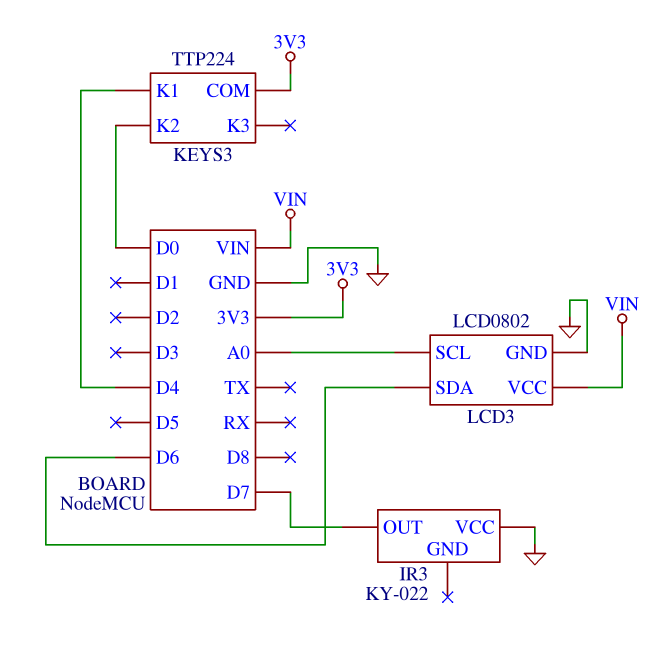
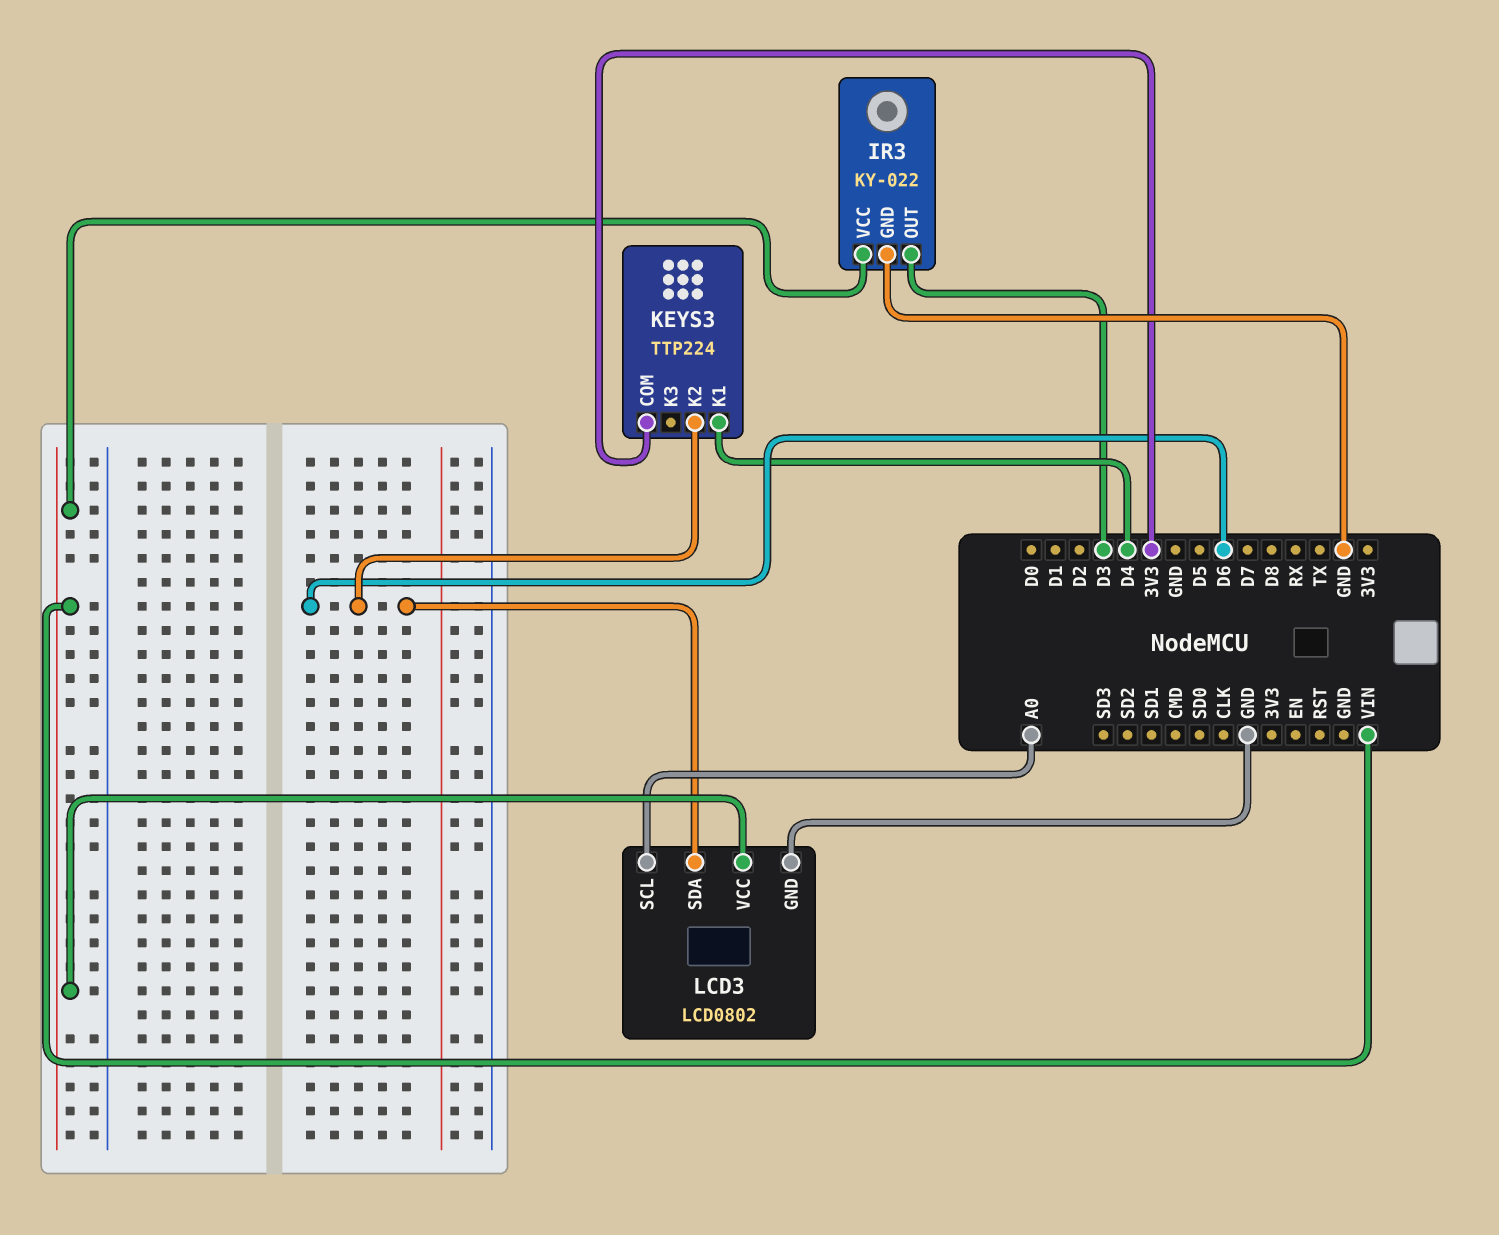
IR3 pin GND: none -> GND
IR3 pin OUT: D7 -> D3
IR3 pin VCC: GND -> VIN
KEYS3 pin K2: D0 -> D6

